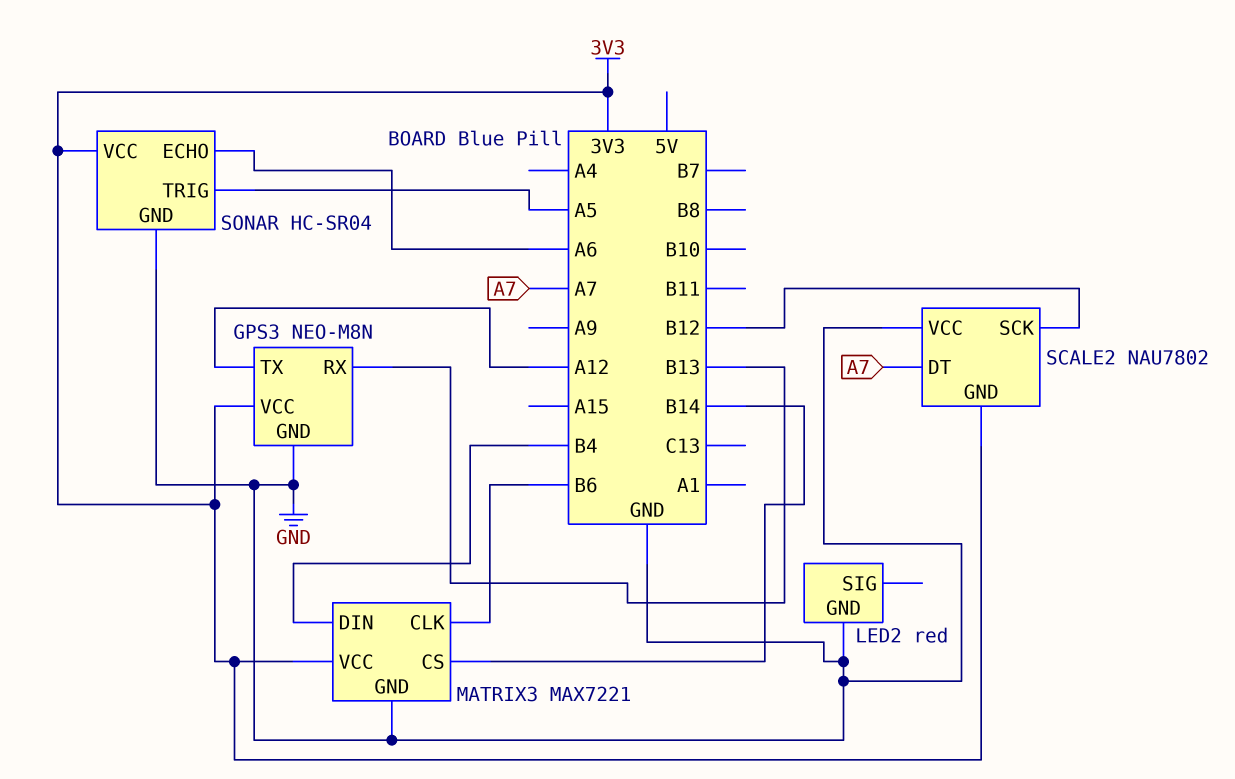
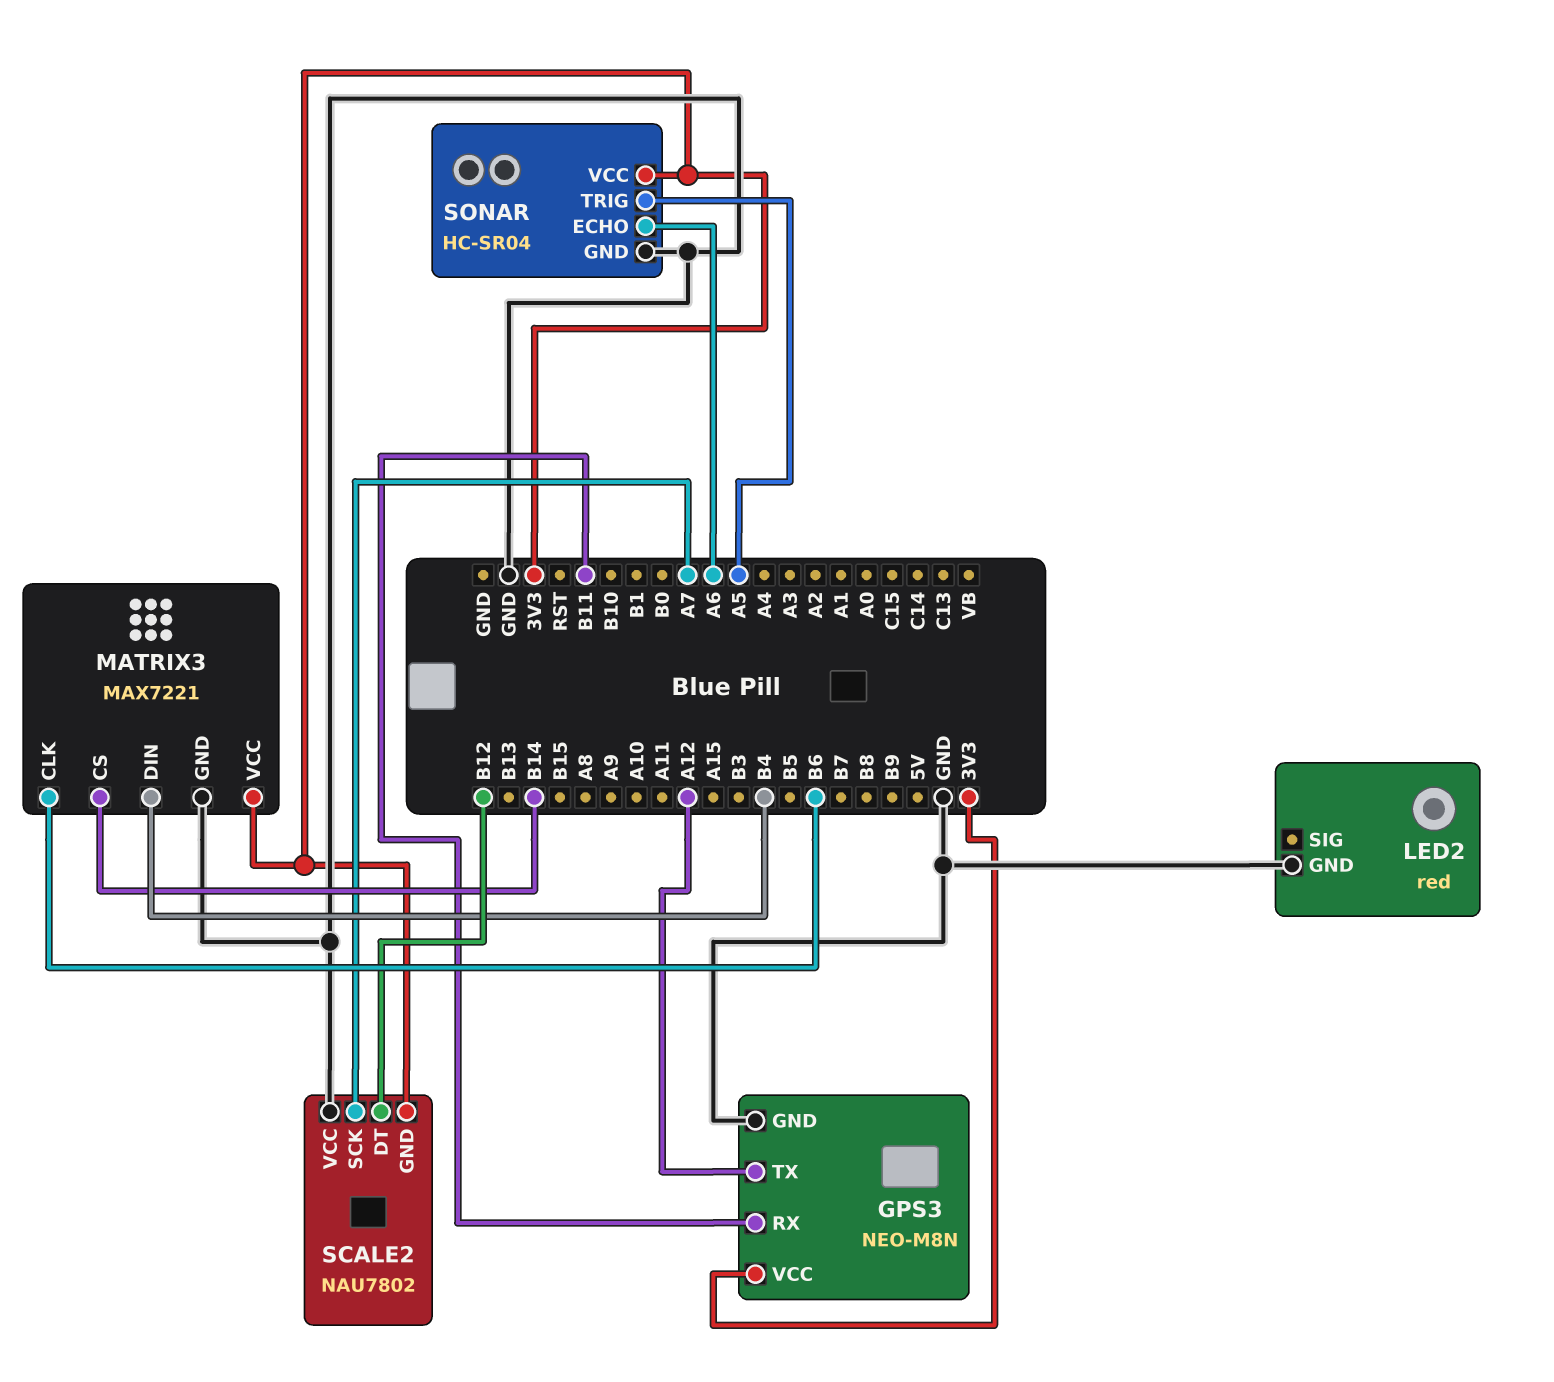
GPS3 pin RX: B13 -> B11
SCALE2 pin DT: A7 -> B12
SCALE2 pin SCK: B12 -> A7

